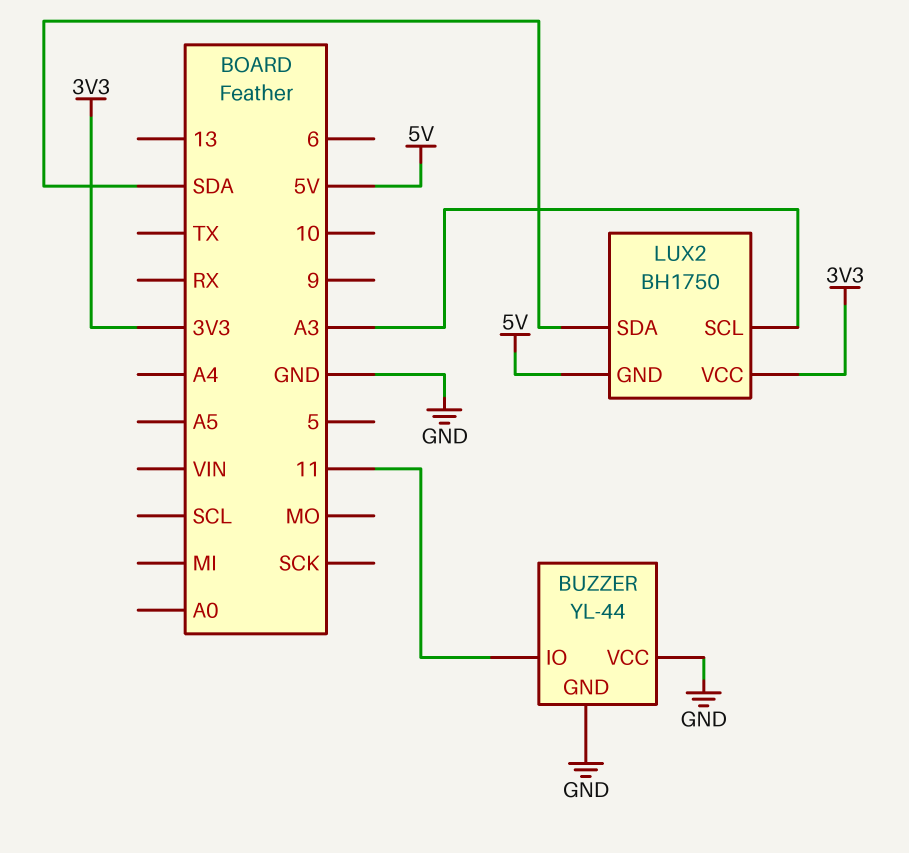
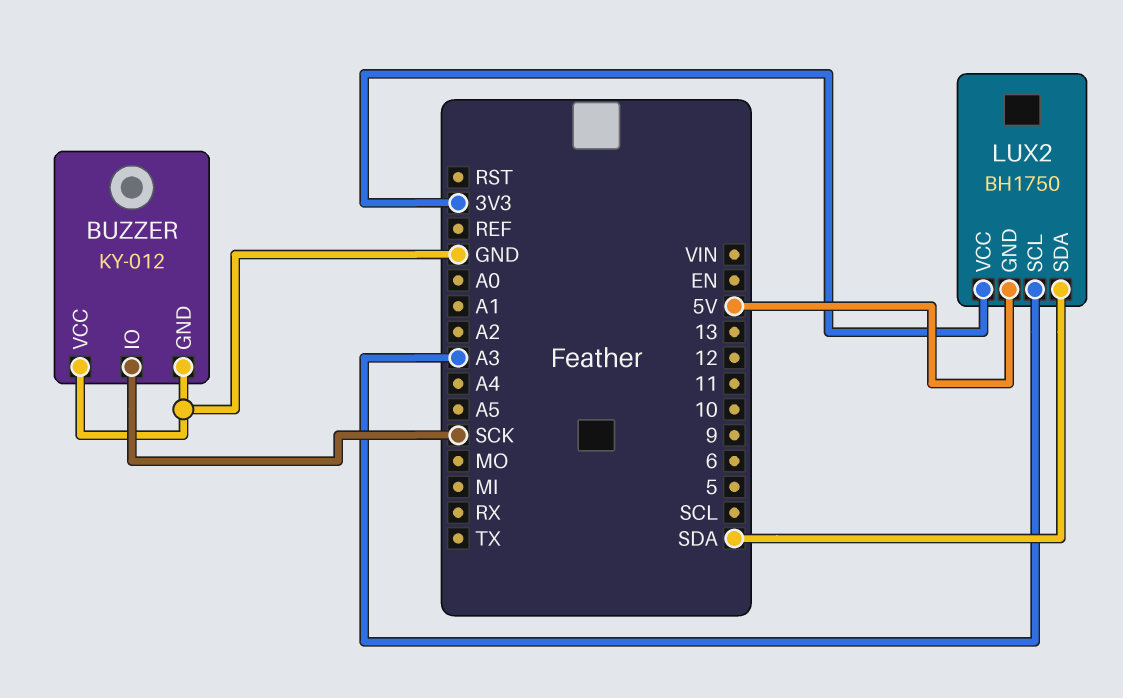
BUZZER: YL-44 -> KY-012
BUZZER pin IO: 11 -> SCK

